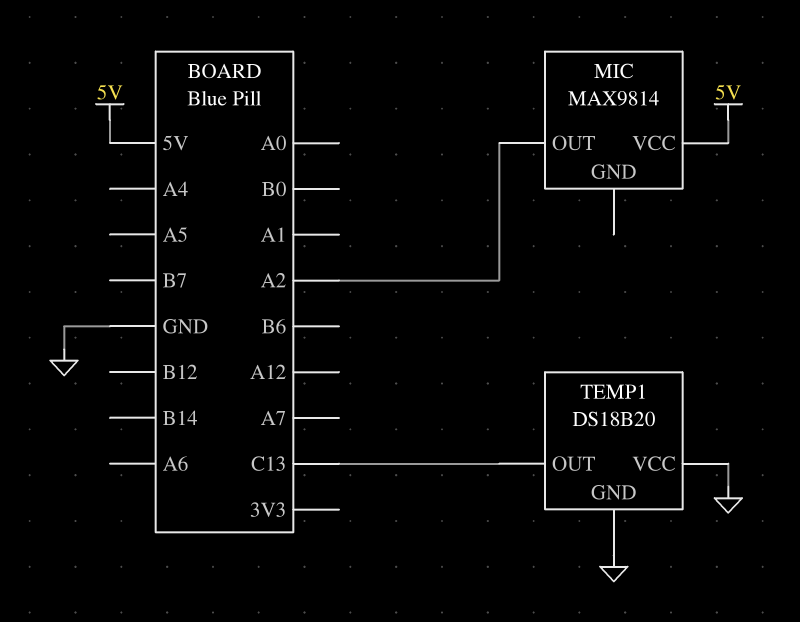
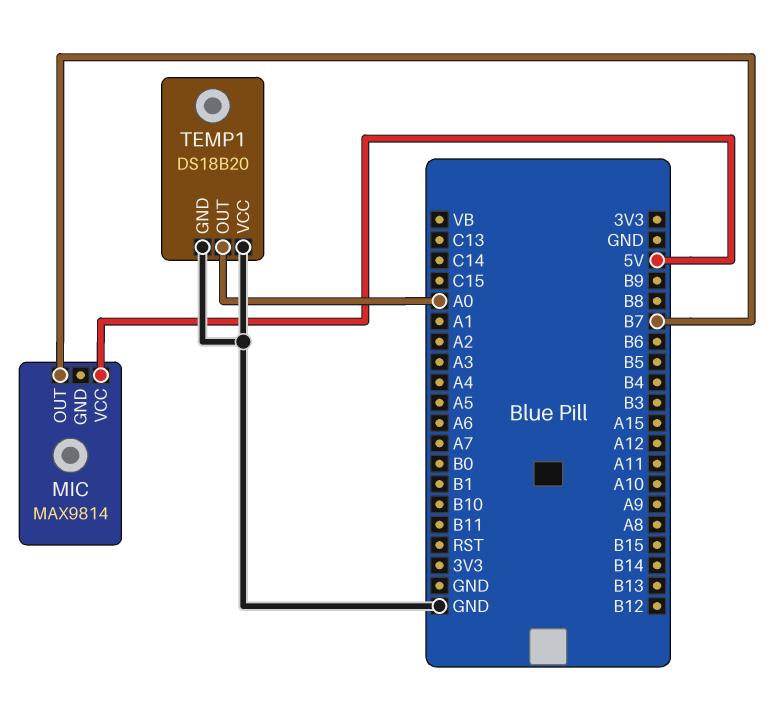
MIC pin OUT: A2 -> B7
TEMP1 pin OUT: C13 -> A0

